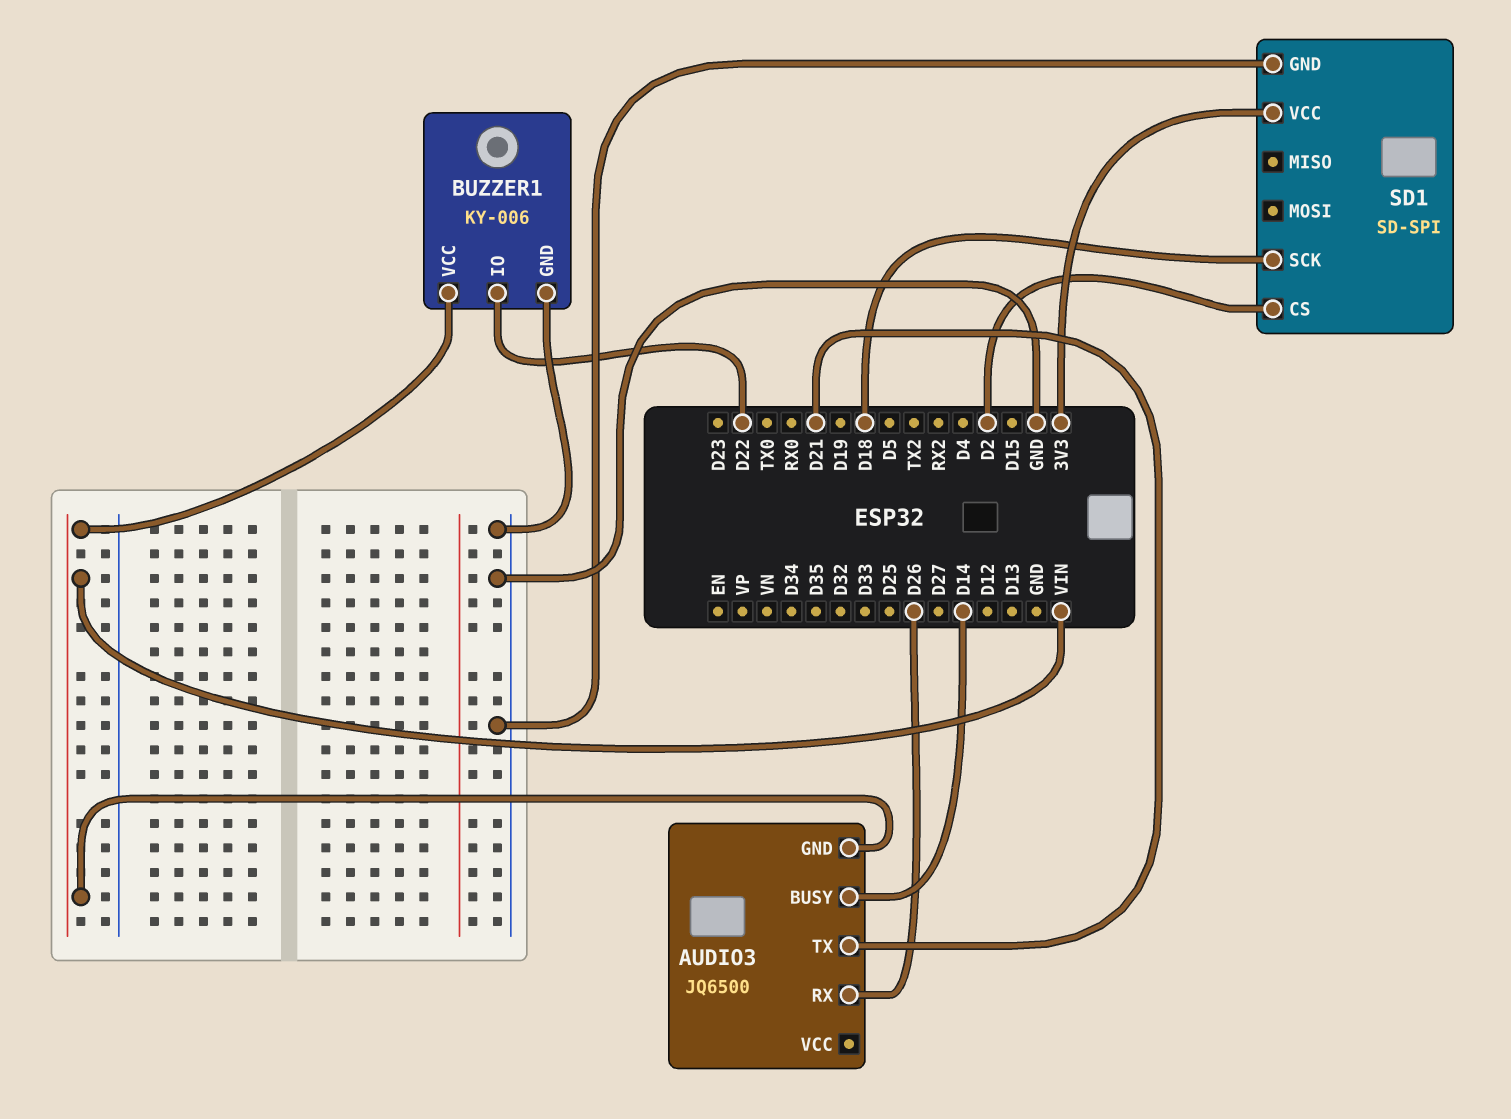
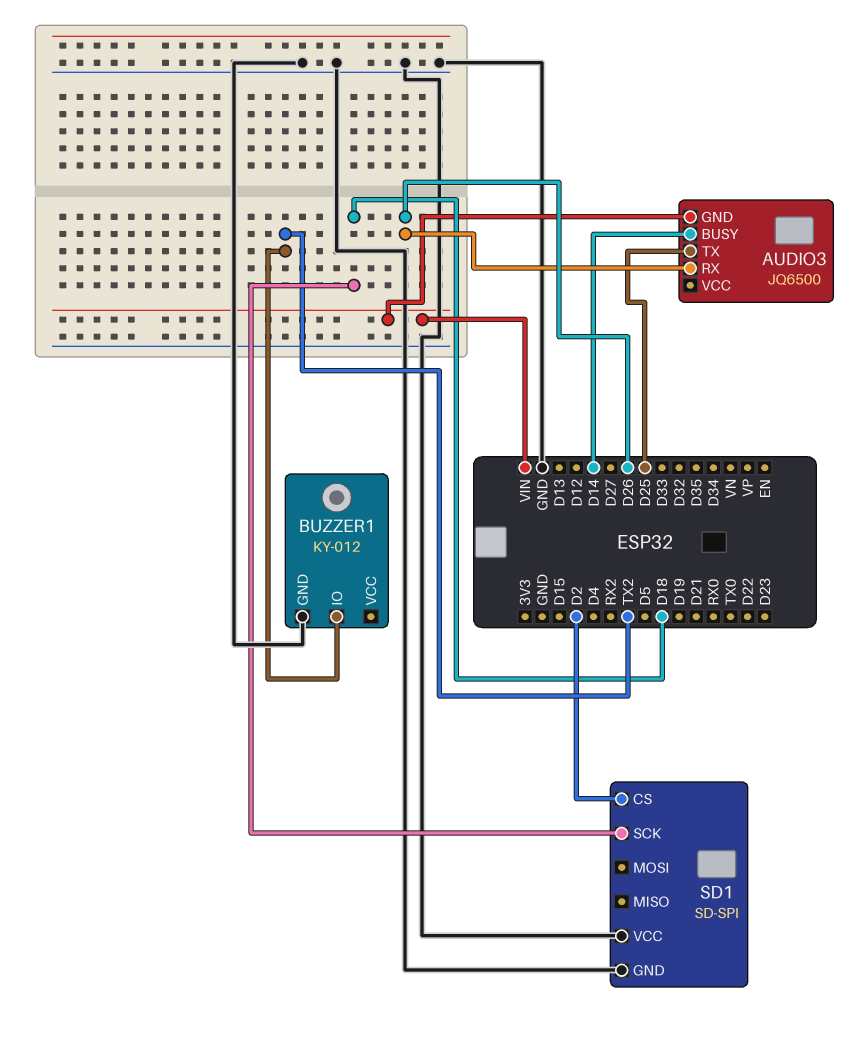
AUDIO3 pin TX: D21 -> D25
BUZZER1: KY-006 -> KY-012
BUZZER1 pin IO: D22 -> TX2
BUZZER1 pin VCC: VIN -> none
SD1 pin VCC: 3V3 -> GND

